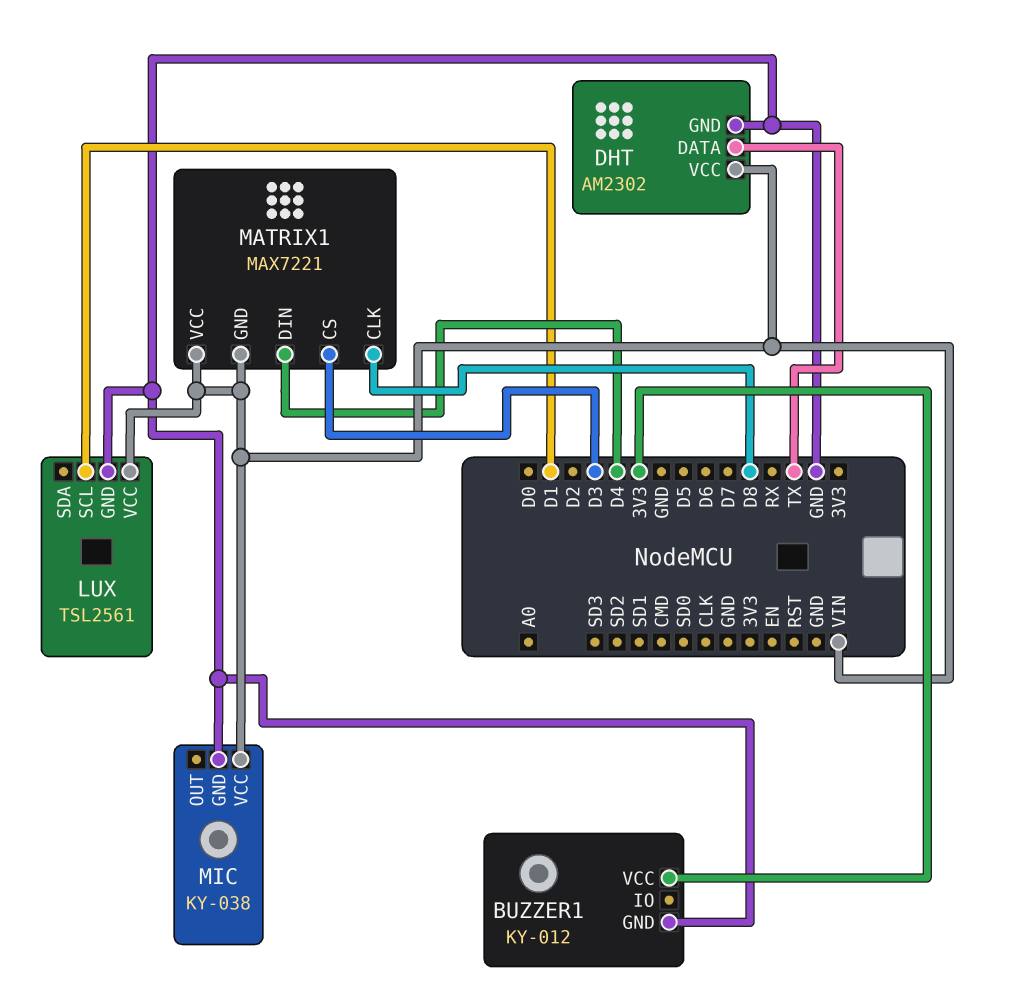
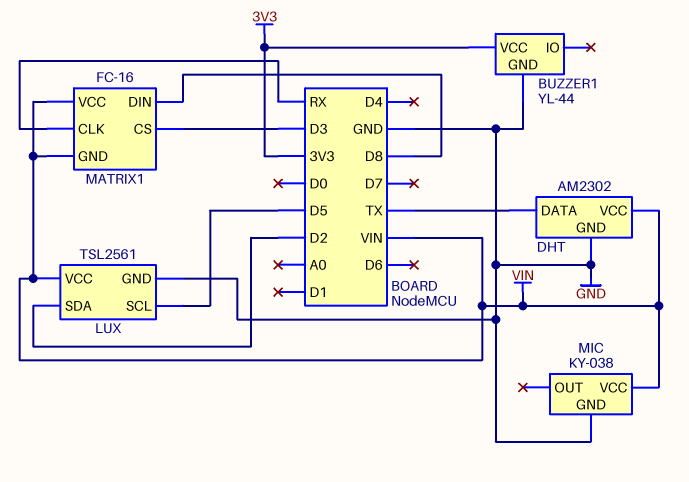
BUZZER1: KY-012 -> YL-44
LUX pin SCL: D1 -> D5
LUX pin SDA: none -> D2
MATRIX1: MAX7221 -> FC-16
MATRIX1 pin CLK: D8 -> RX
MATRIX1 pin DIN: D4 -> D8

